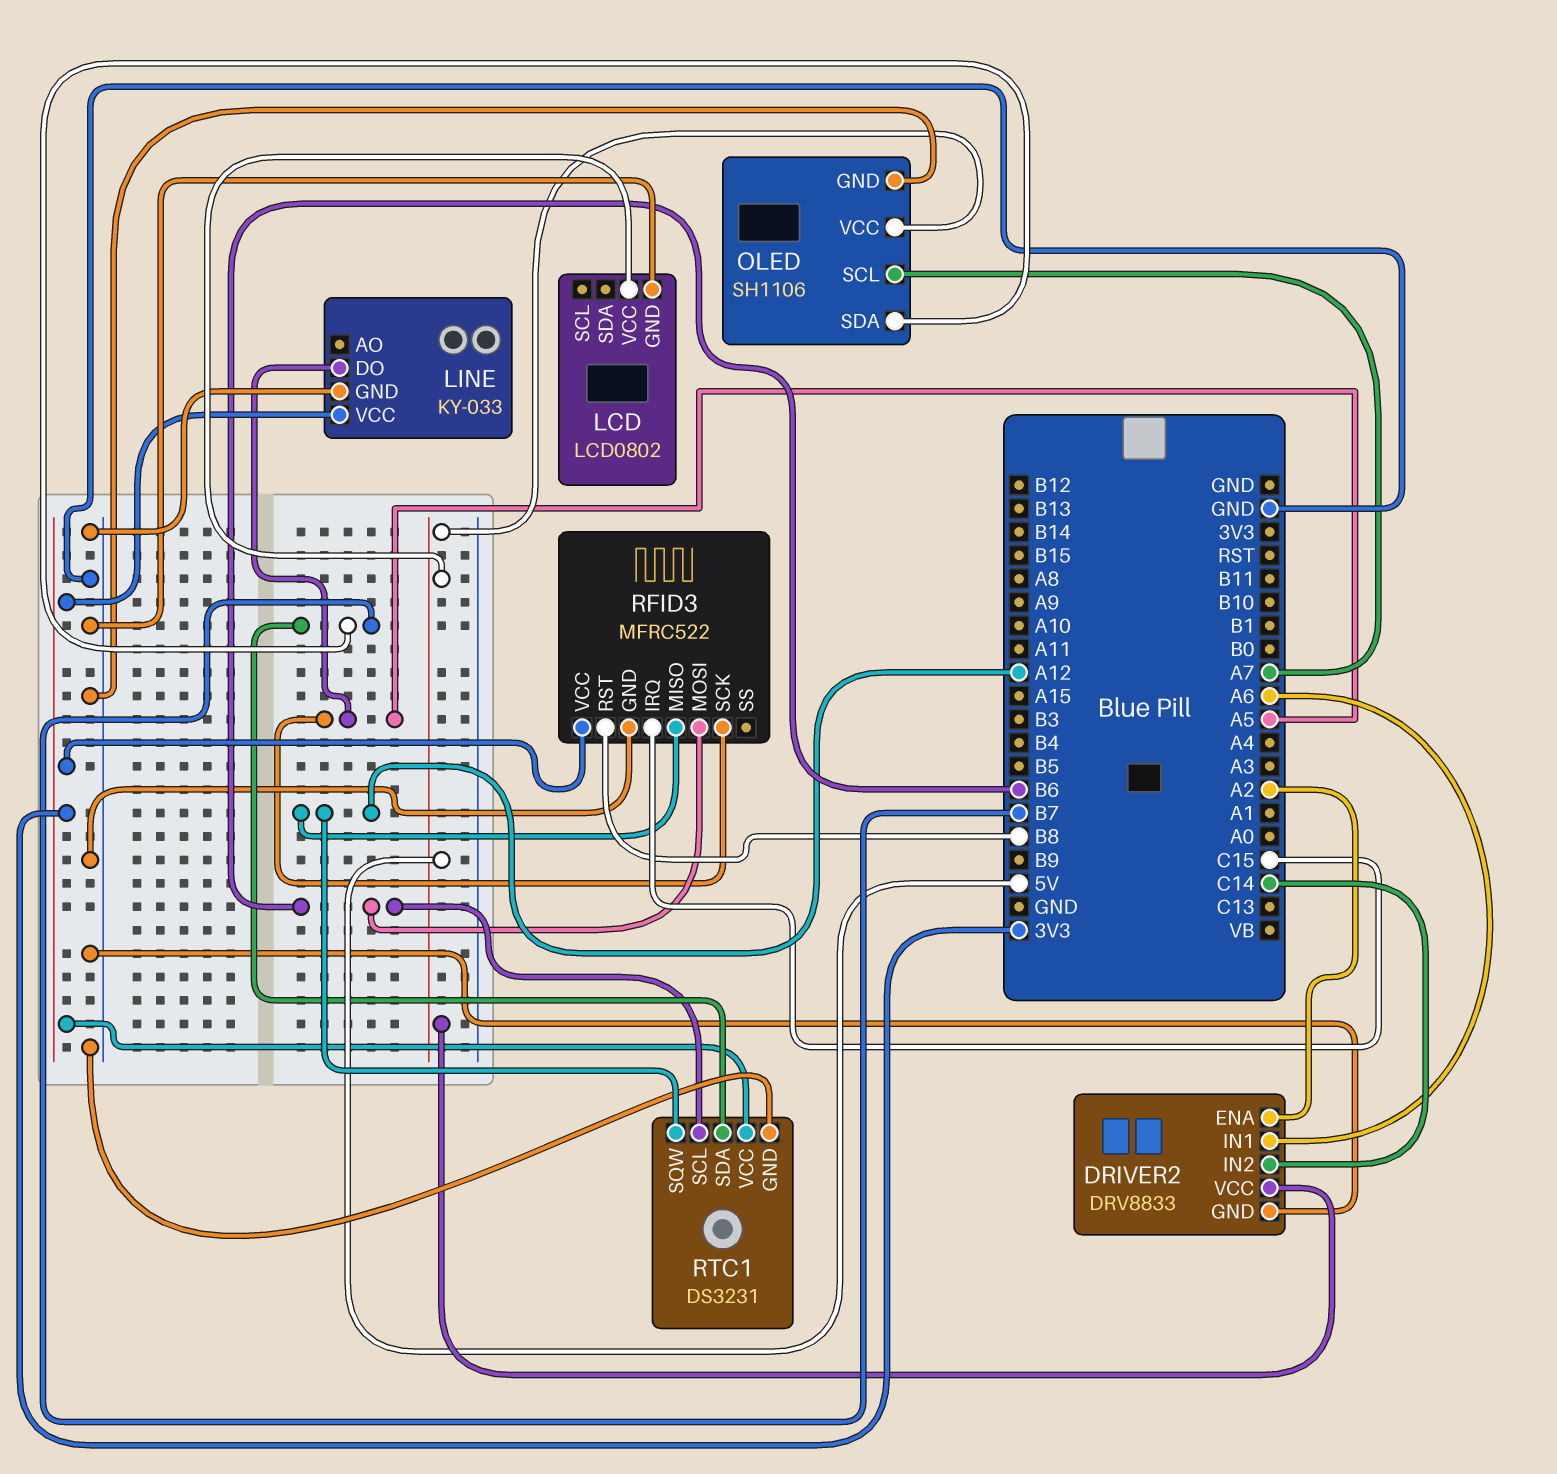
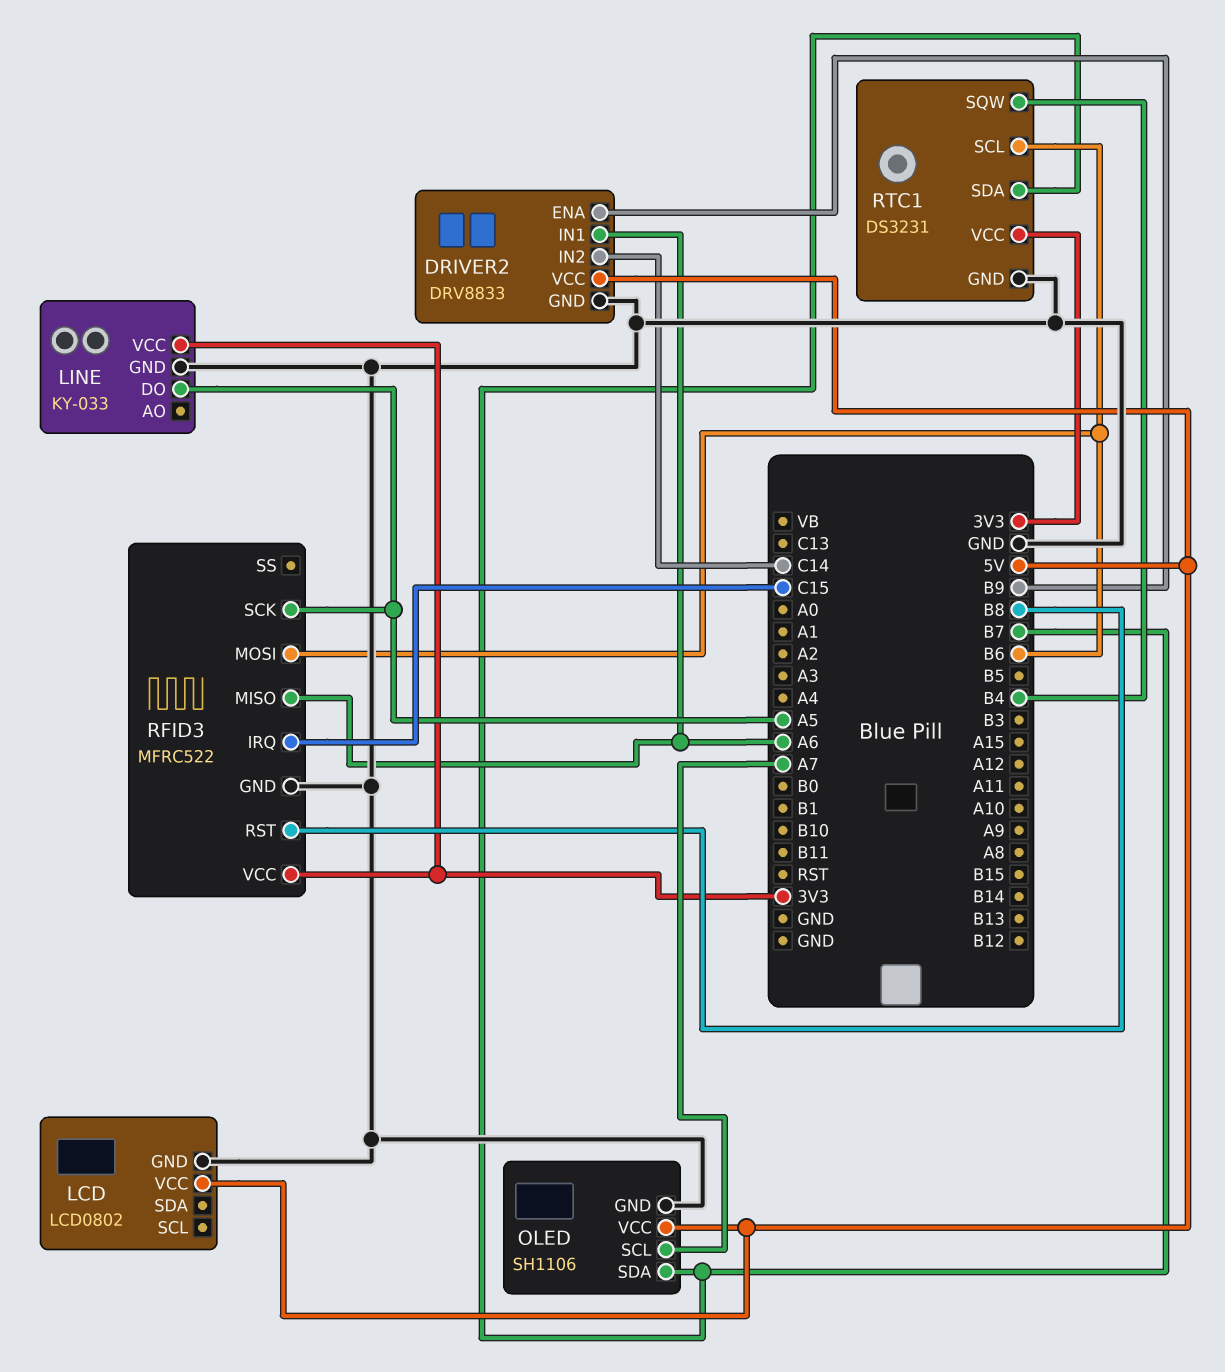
DRIVER2 pin ENA: A2 -> B9
RFID3 pin MISO: A12 -> A6
RTC1 pin SQW: A12 -> B4

